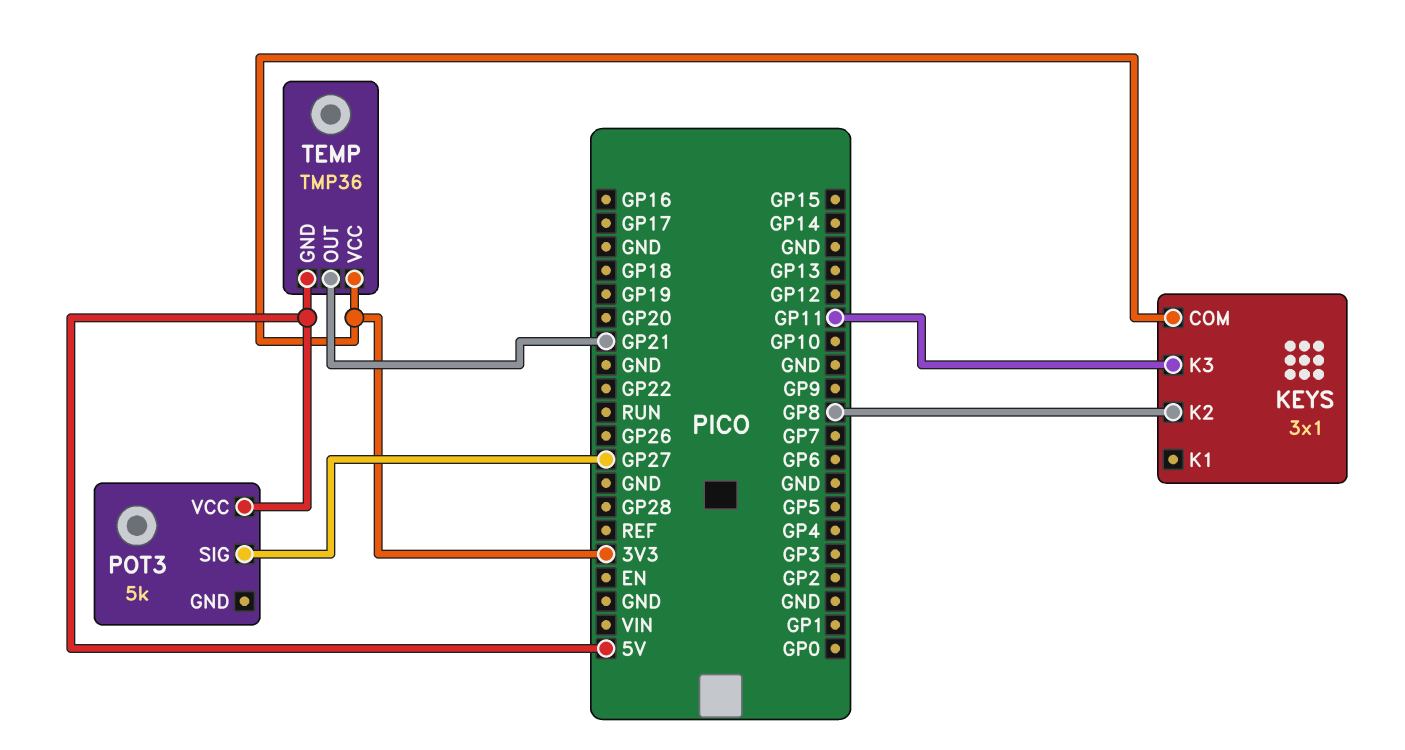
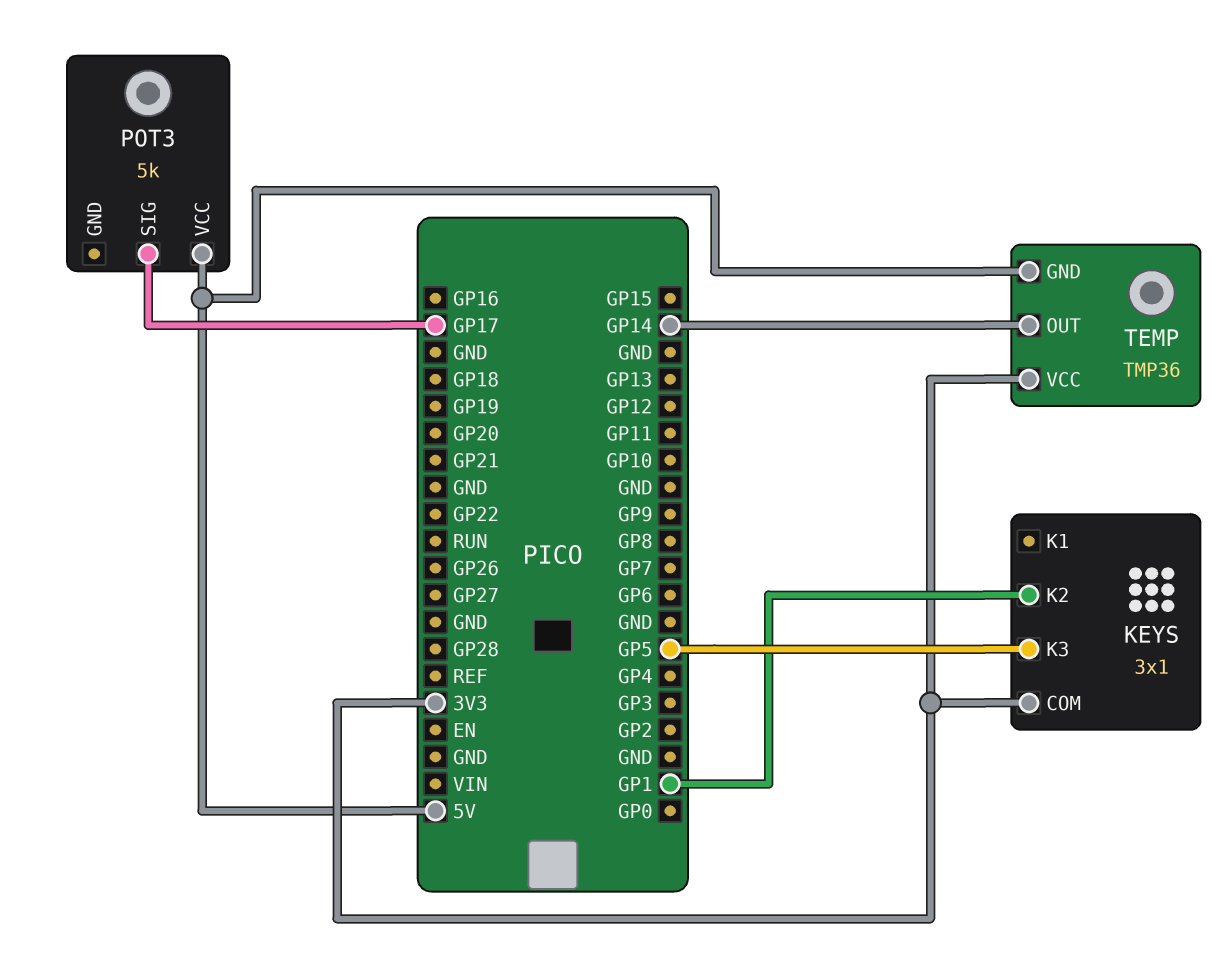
KEYS pin K2: GP8 -> GP1
KEYS pin K3: GP11 -> GP5
POT3 pin SIG: GP27 -> GP17
TEMP pin OUT: GP21 -> GP14

